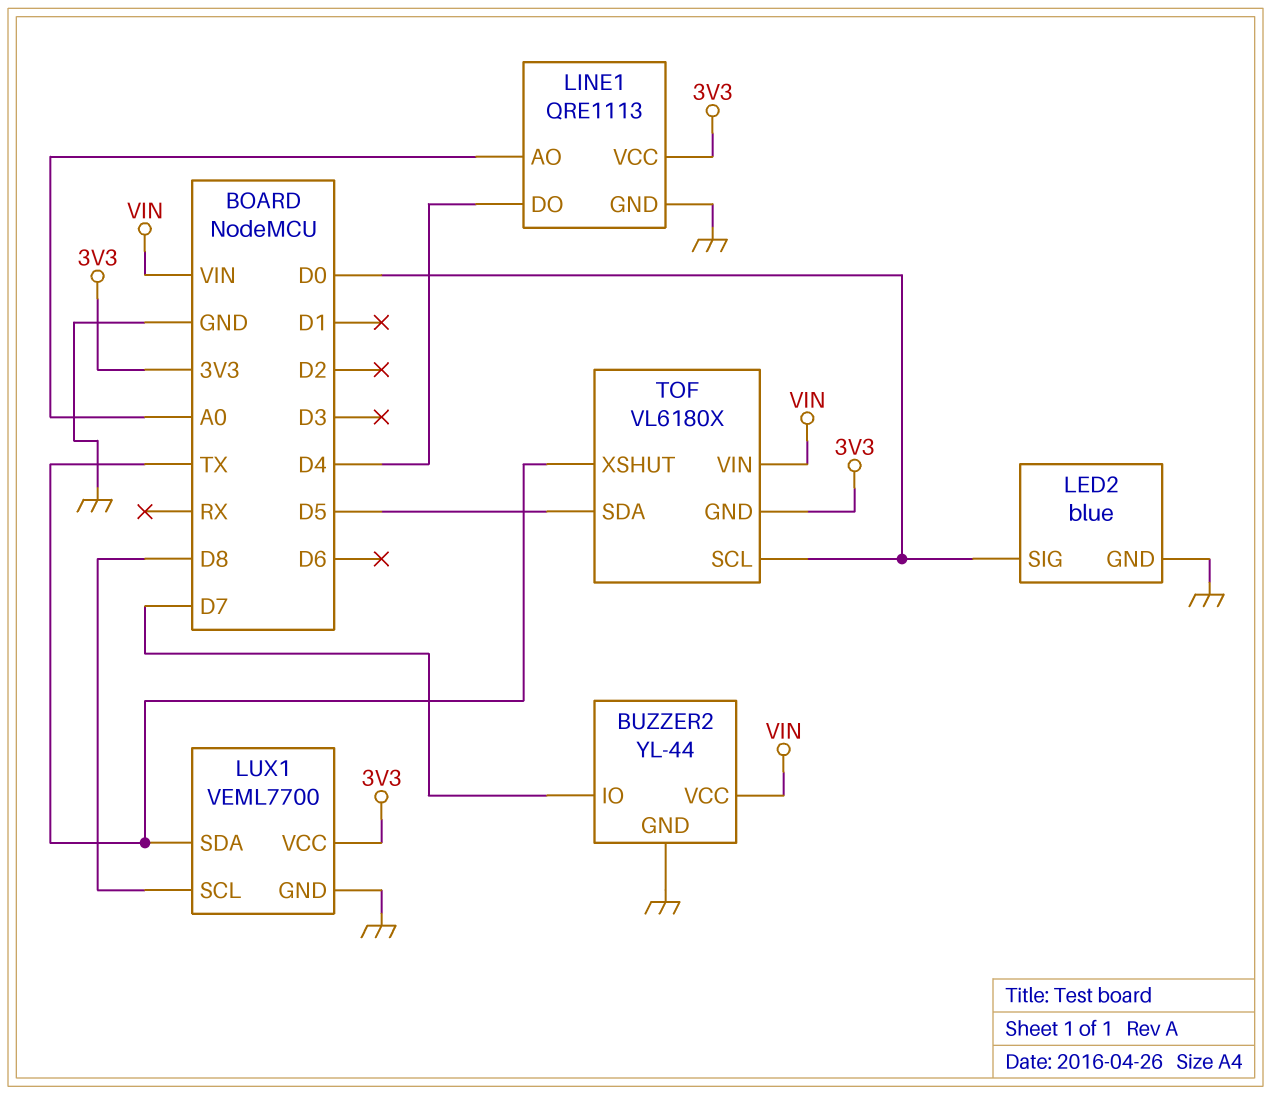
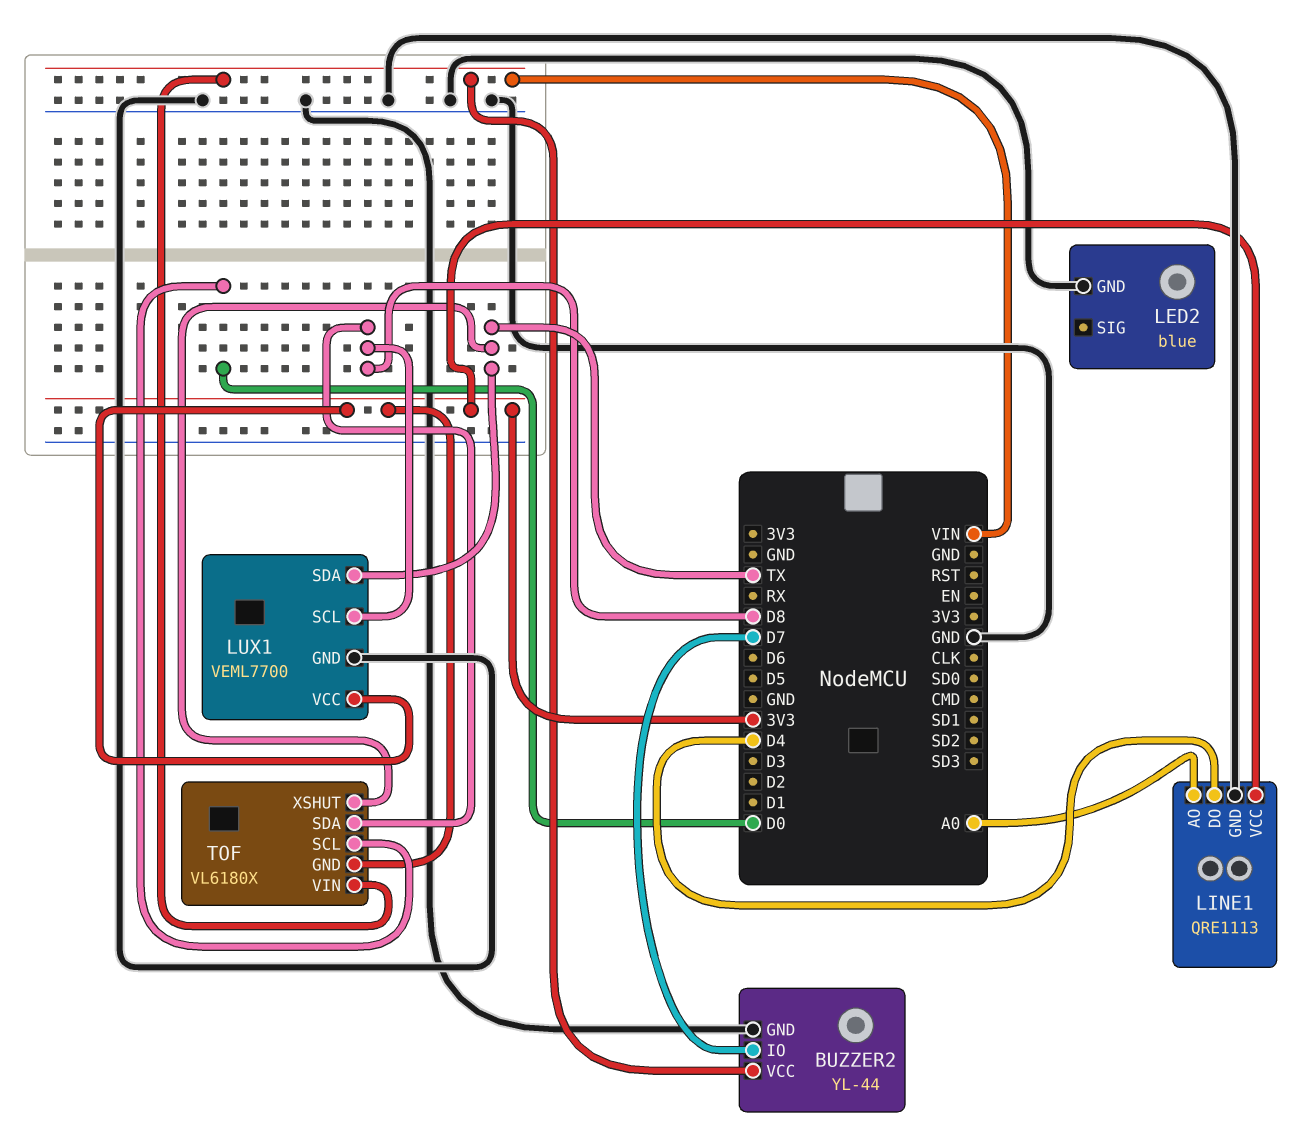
LED2 pin SIG: D0 -> none
TOF pin SDA: D5 -> D8

